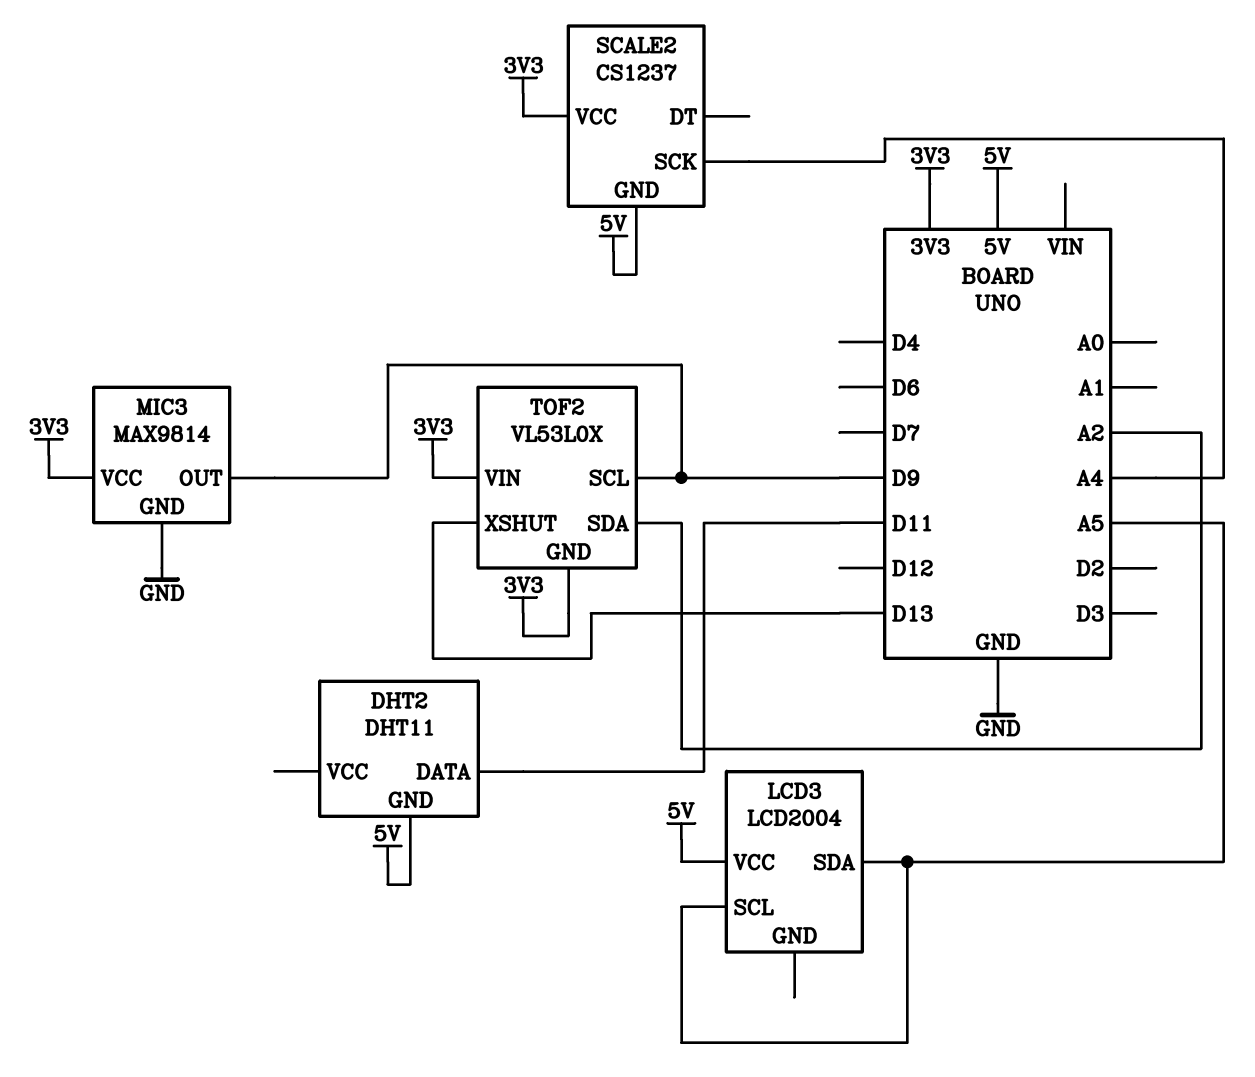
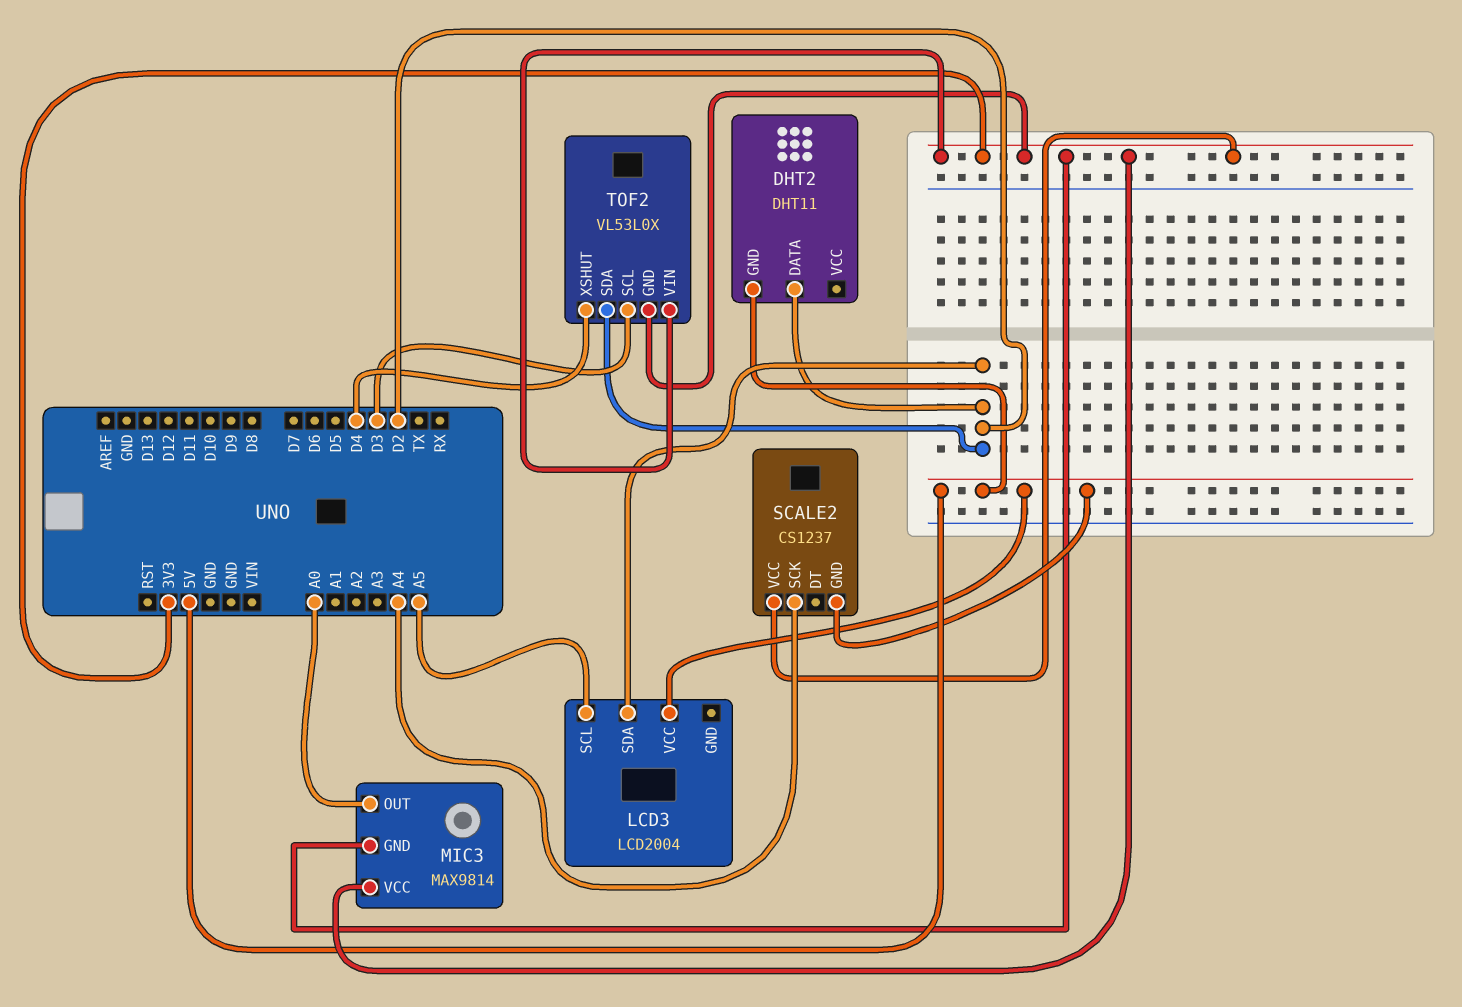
DHT2 pin DATA: D11 -> D2
LCD3 pin SDA: A5 -> D2
MIC3 pin GND: GND -> 3V3
MIC3 pin OUT: D9 -> A0
TOF2 pin SCL: D9 -> D3
TOF2 pin SDA: A2 -> D2
TOF2 pin XSHUT: D13 -> D4

